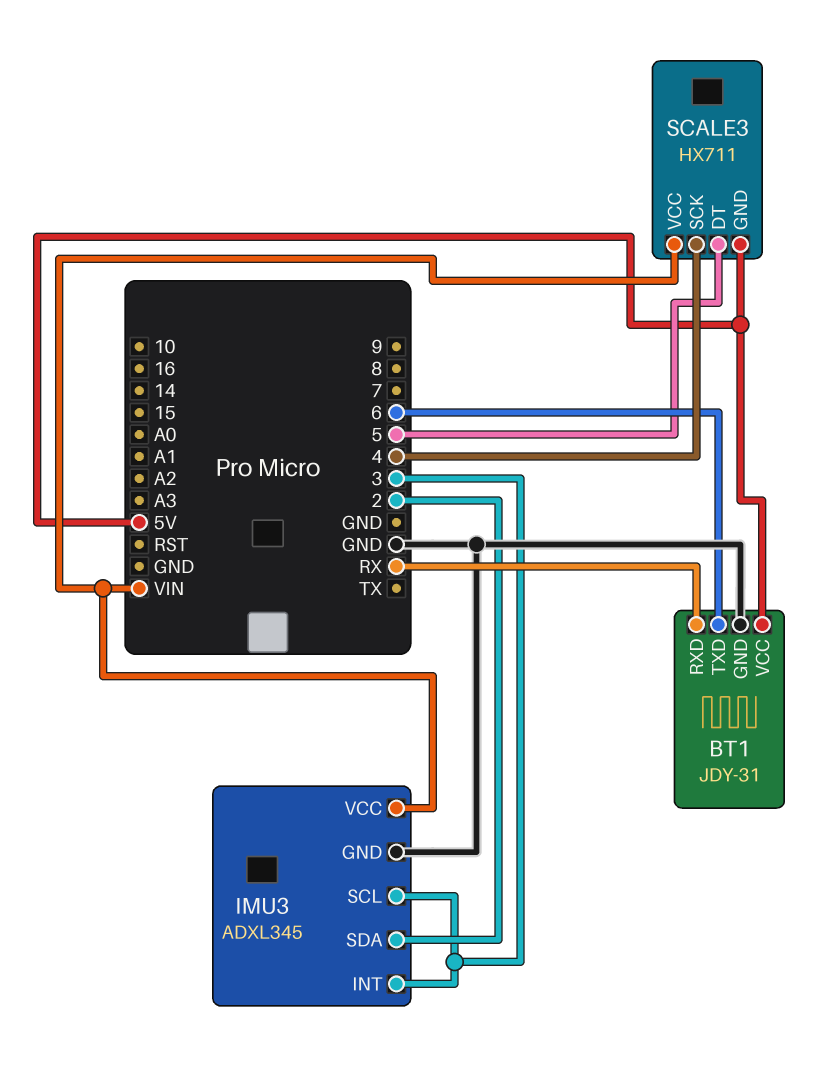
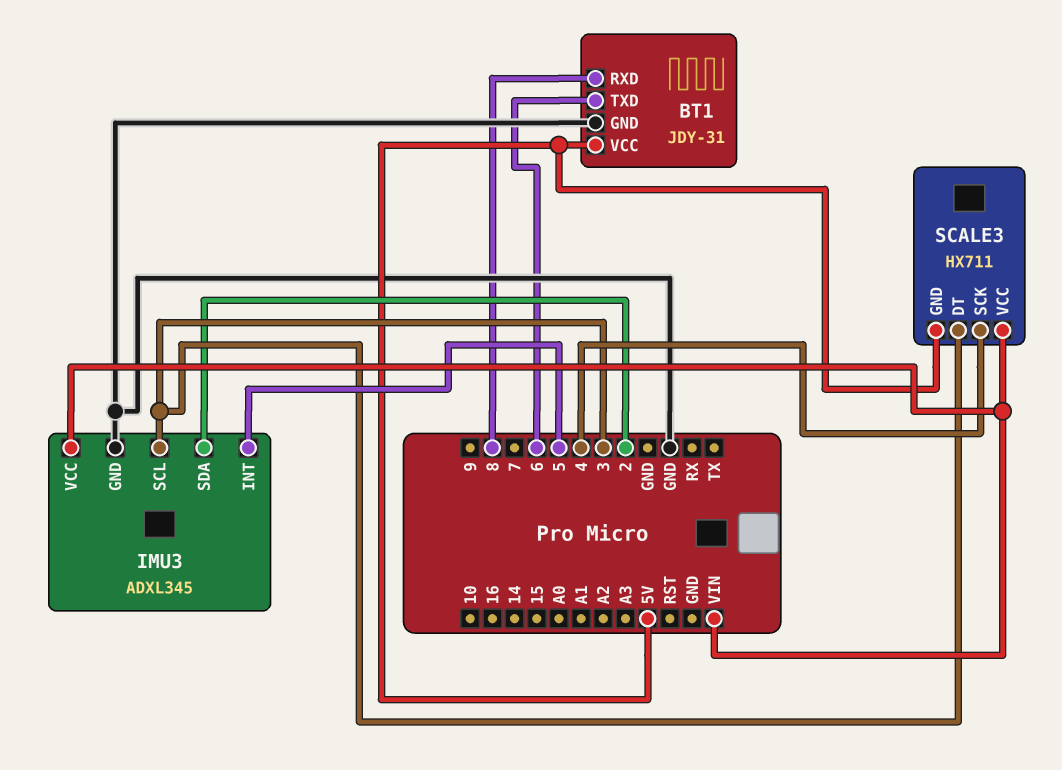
BT1 pin RXD: RX -> 8
IMU3 pin INT: 3 -> 5
SCALE3 pin DT: 5 -> 3

